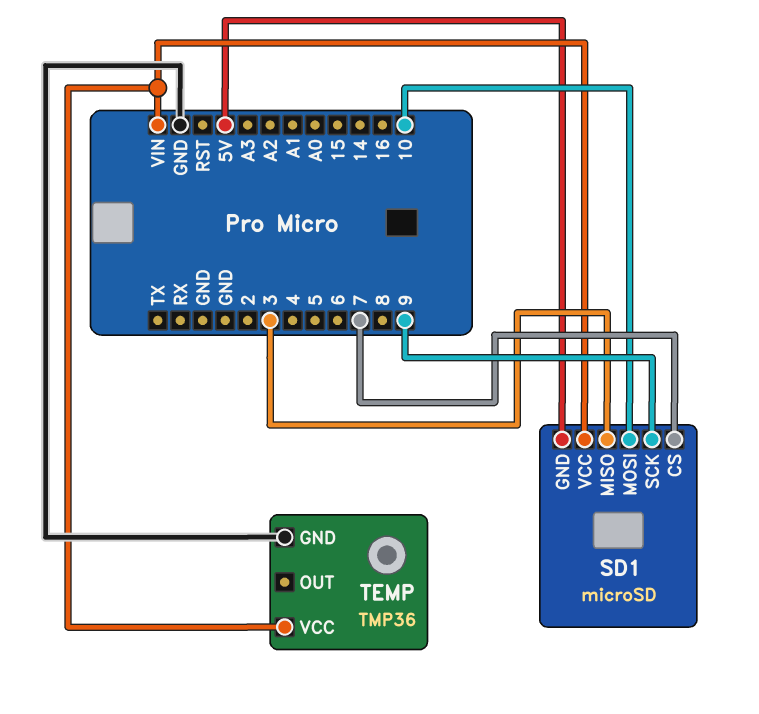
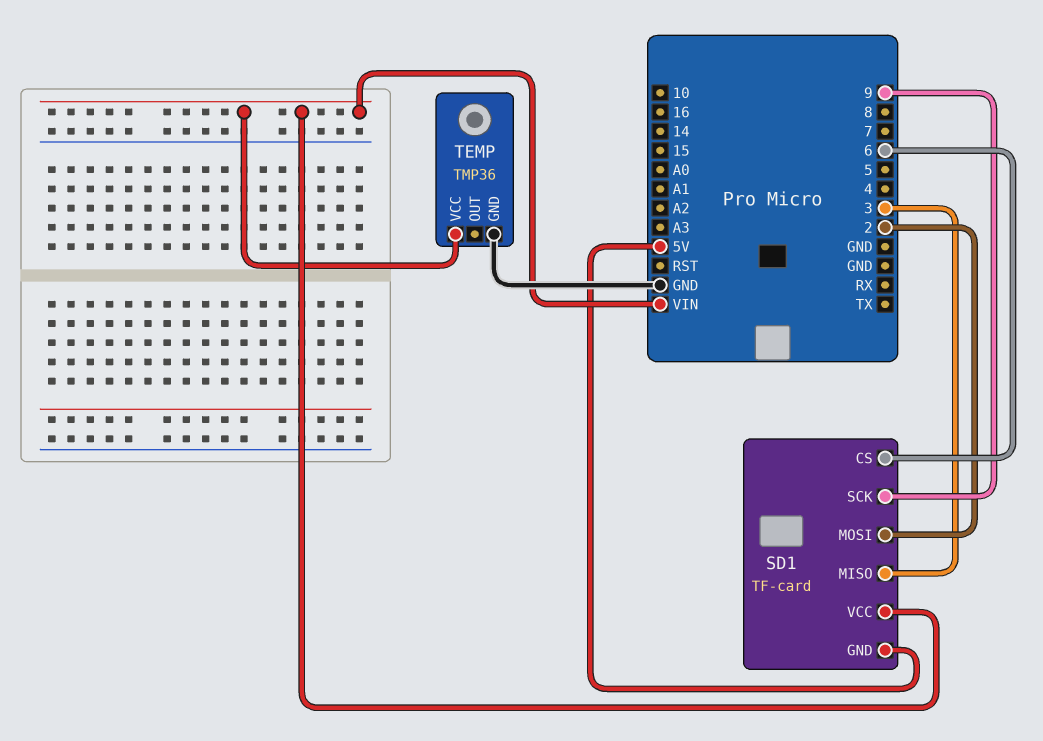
SD1: microSD -> TF-card
SD1 pin CS: 7 -> 6
SD1 pin MOSI: 10 -> 2

